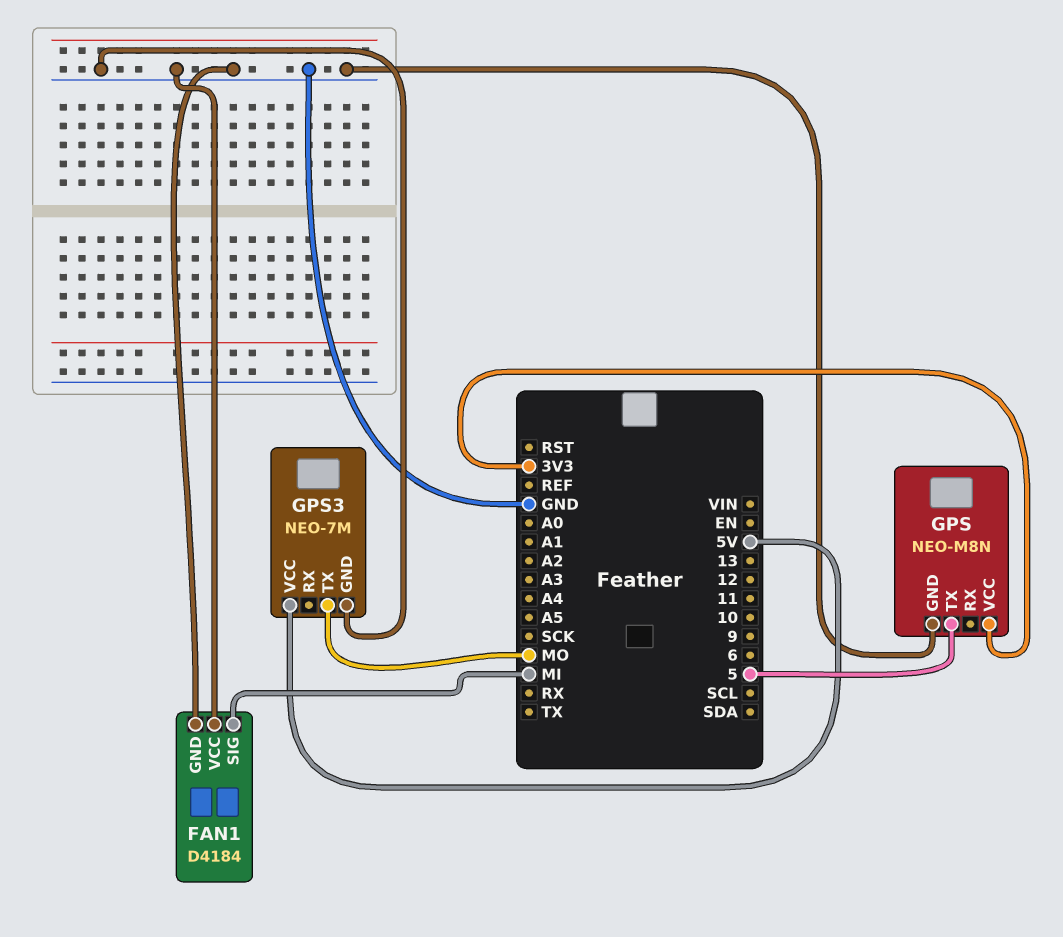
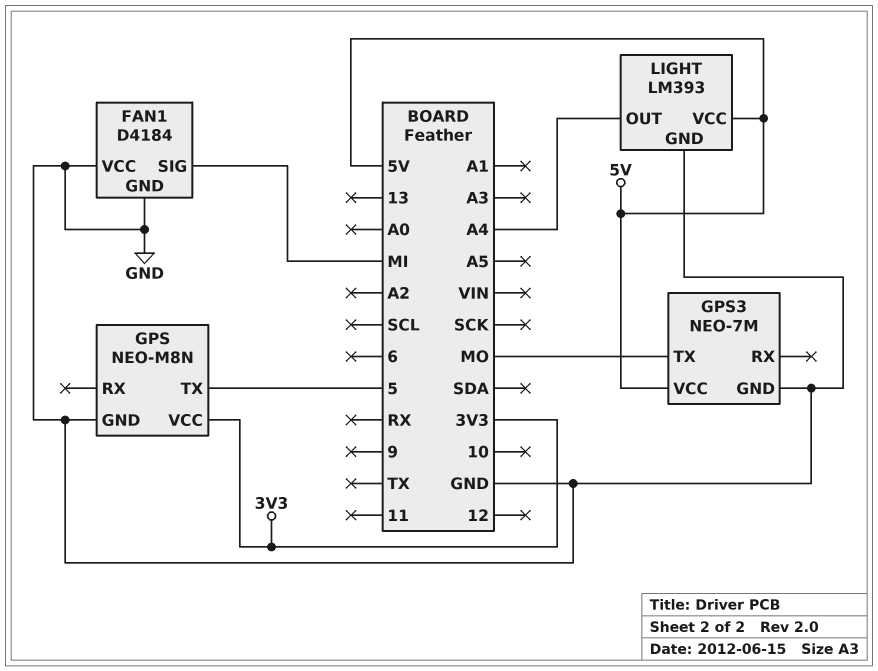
LIGHT: none -> LM393
LIGHT pin GND: none -> GND
LIGHT pin OUT: none -> A4
LIGHT pin VCC: none -> 5V

